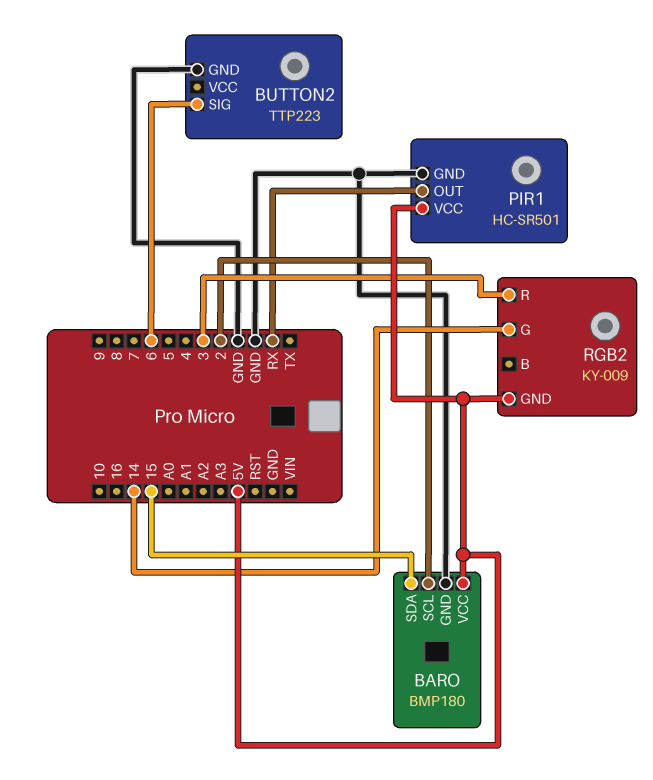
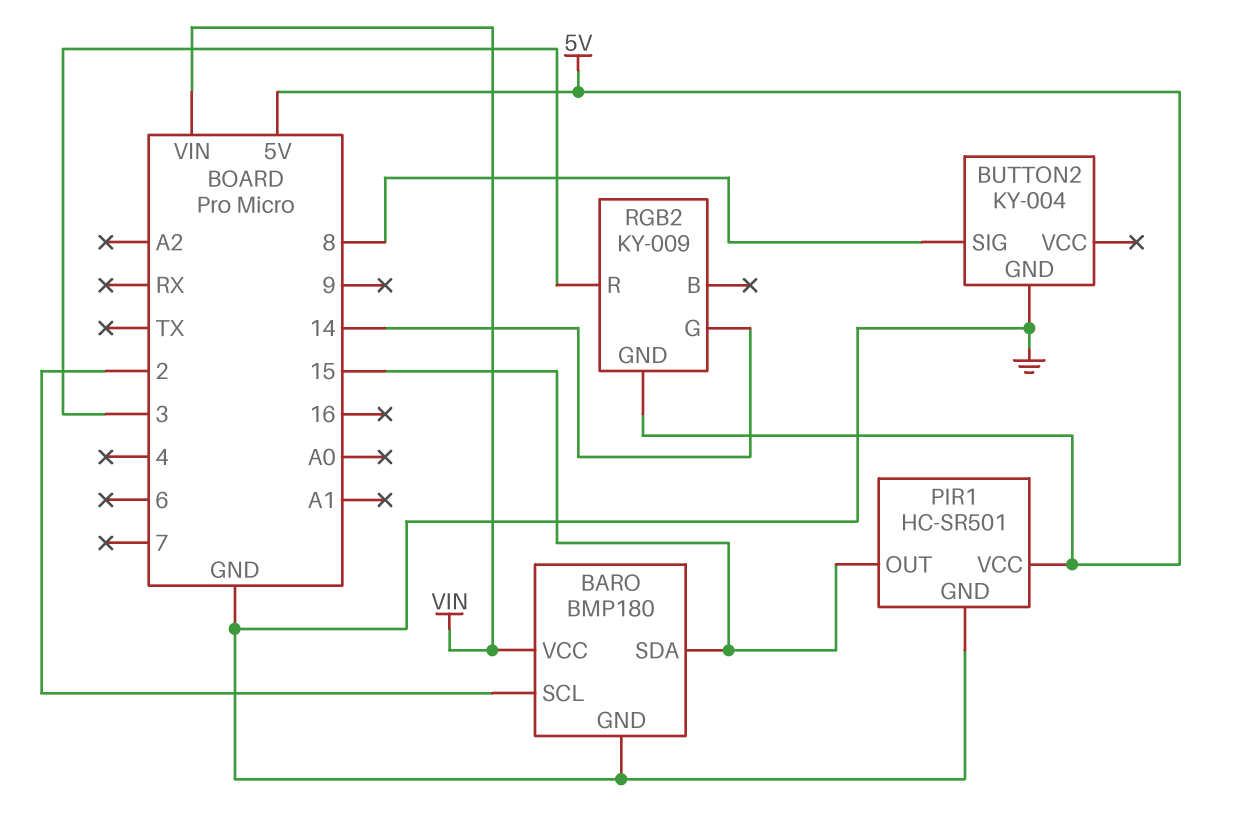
BARO pin VCC: 5V -> VIN
BUTTON2: TTP223 -> KY-004
BUTTON2 pin SIG: 6 -> 8
PIR1 pin OUT: RX -> 15

